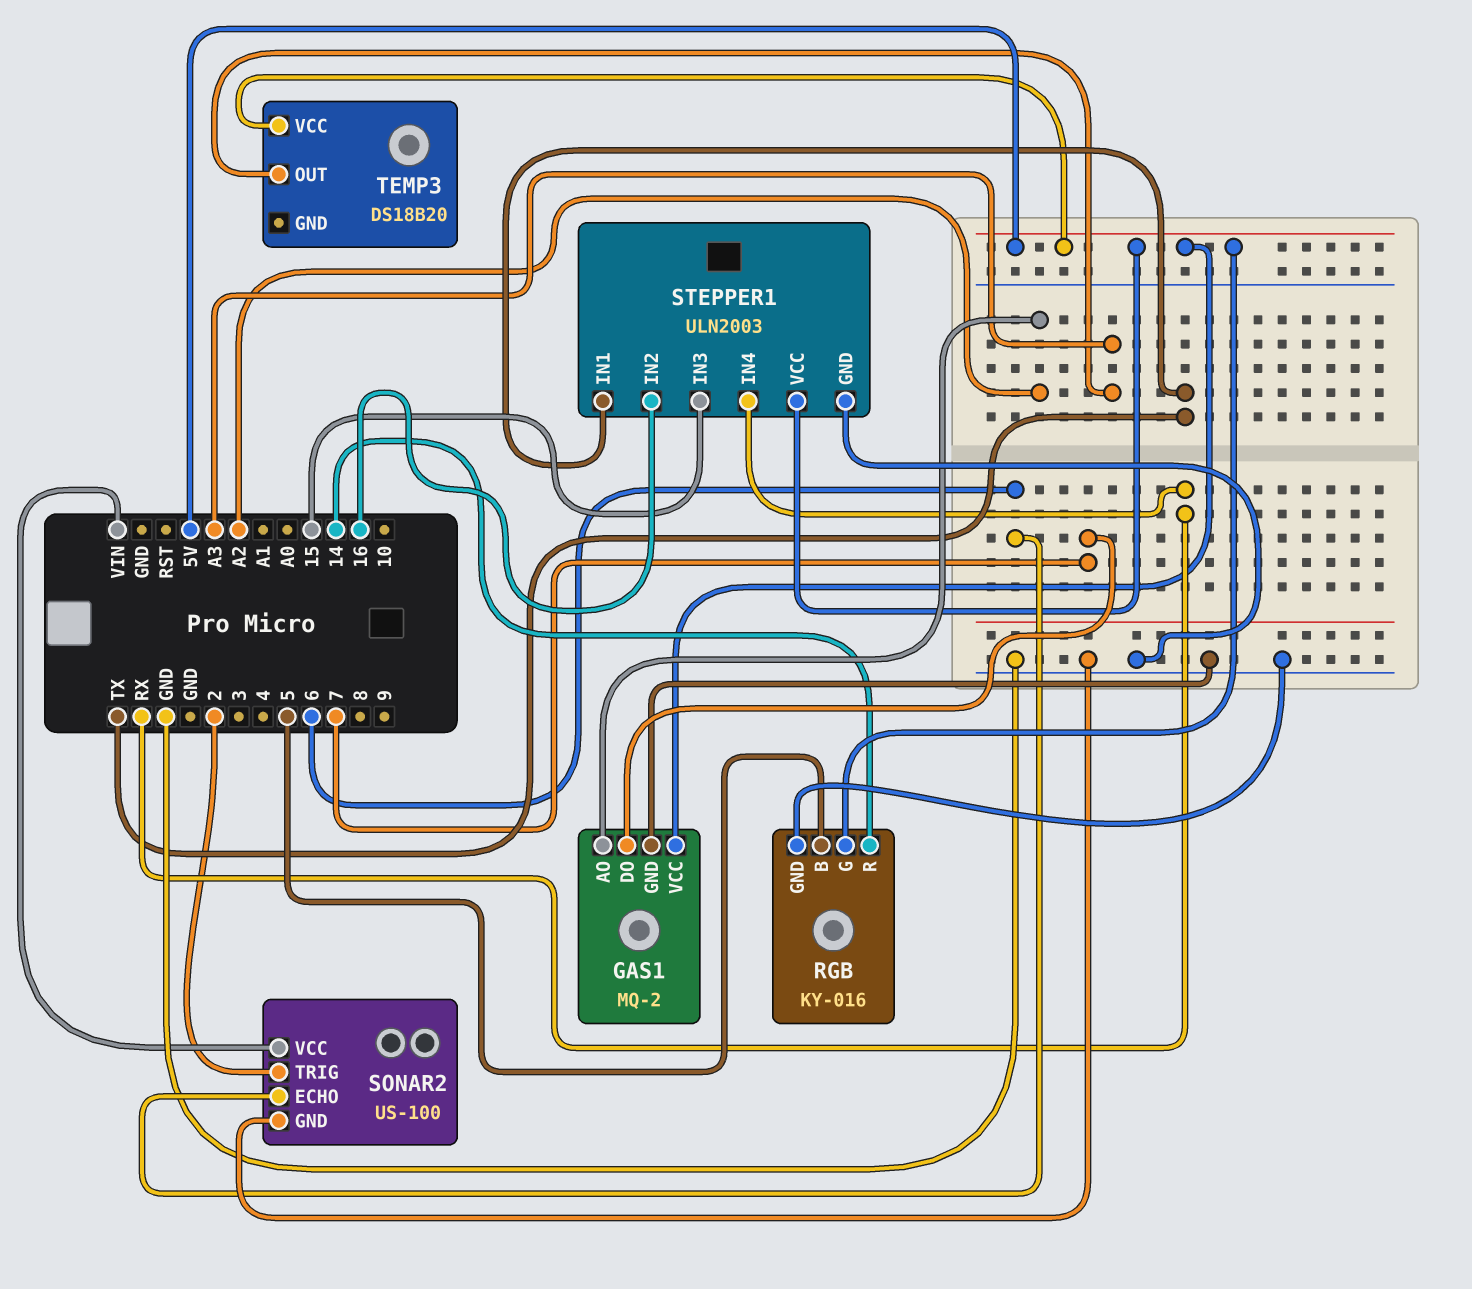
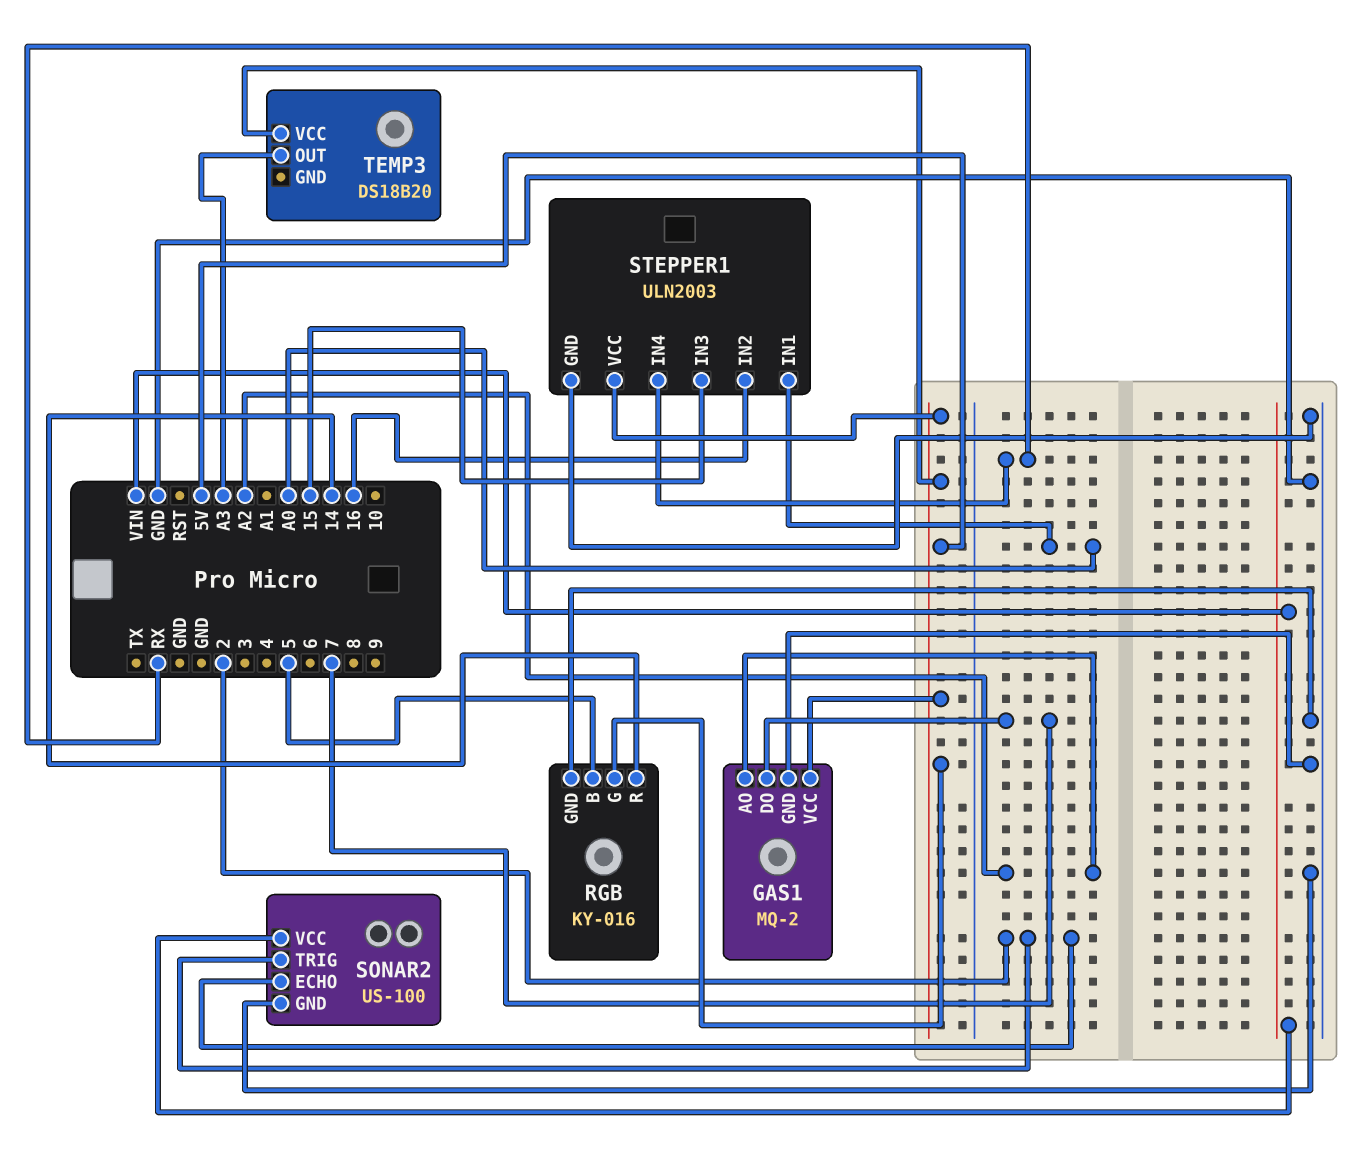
SONAR2 pin ECHO: 6 -> 2
STEPPER1 pin IN1: TX -> A0

